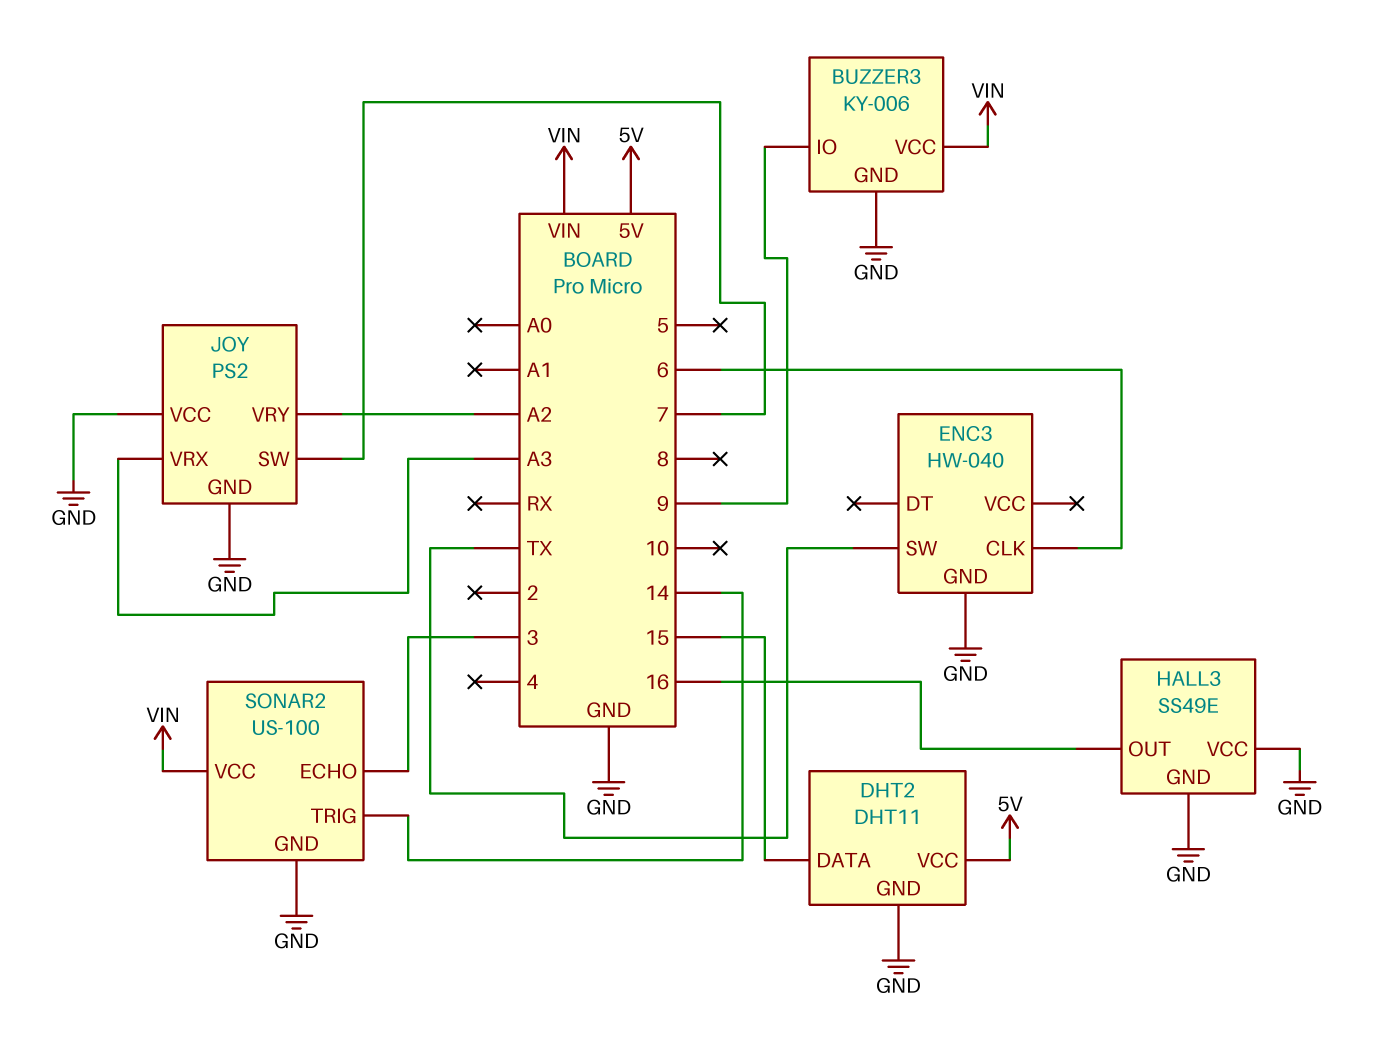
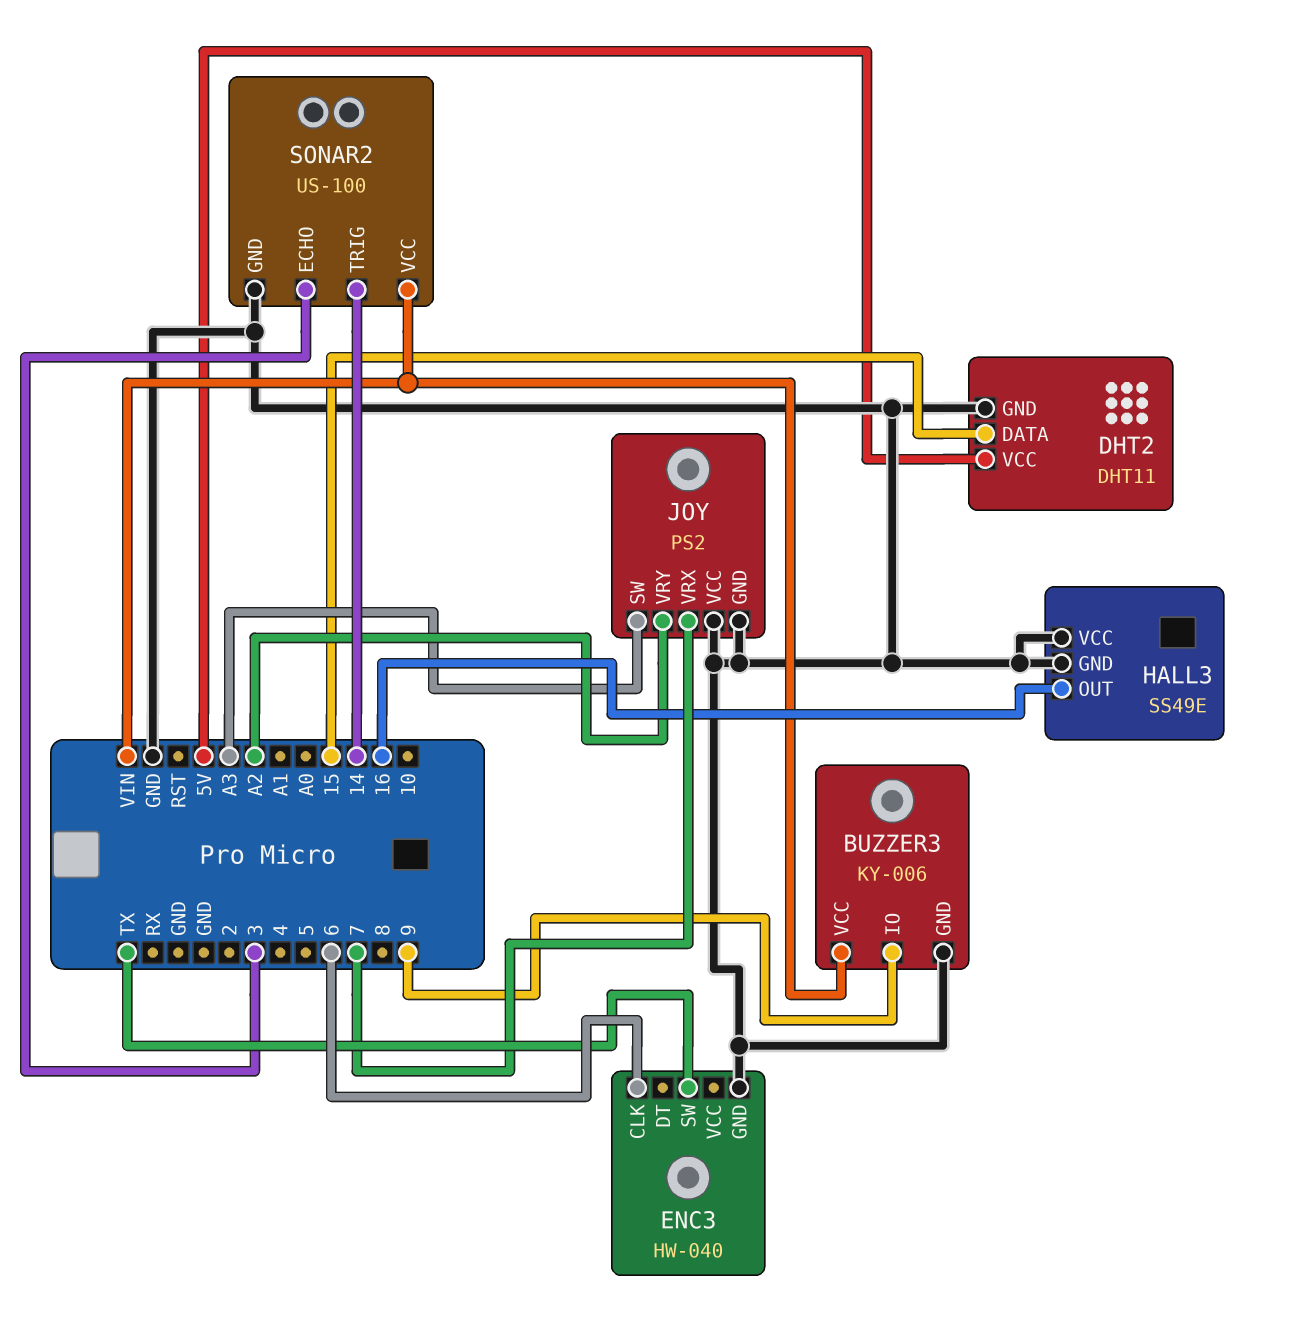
JOY pin SW: 7 -> A3
JOY pin VRX: A3 -> 7

